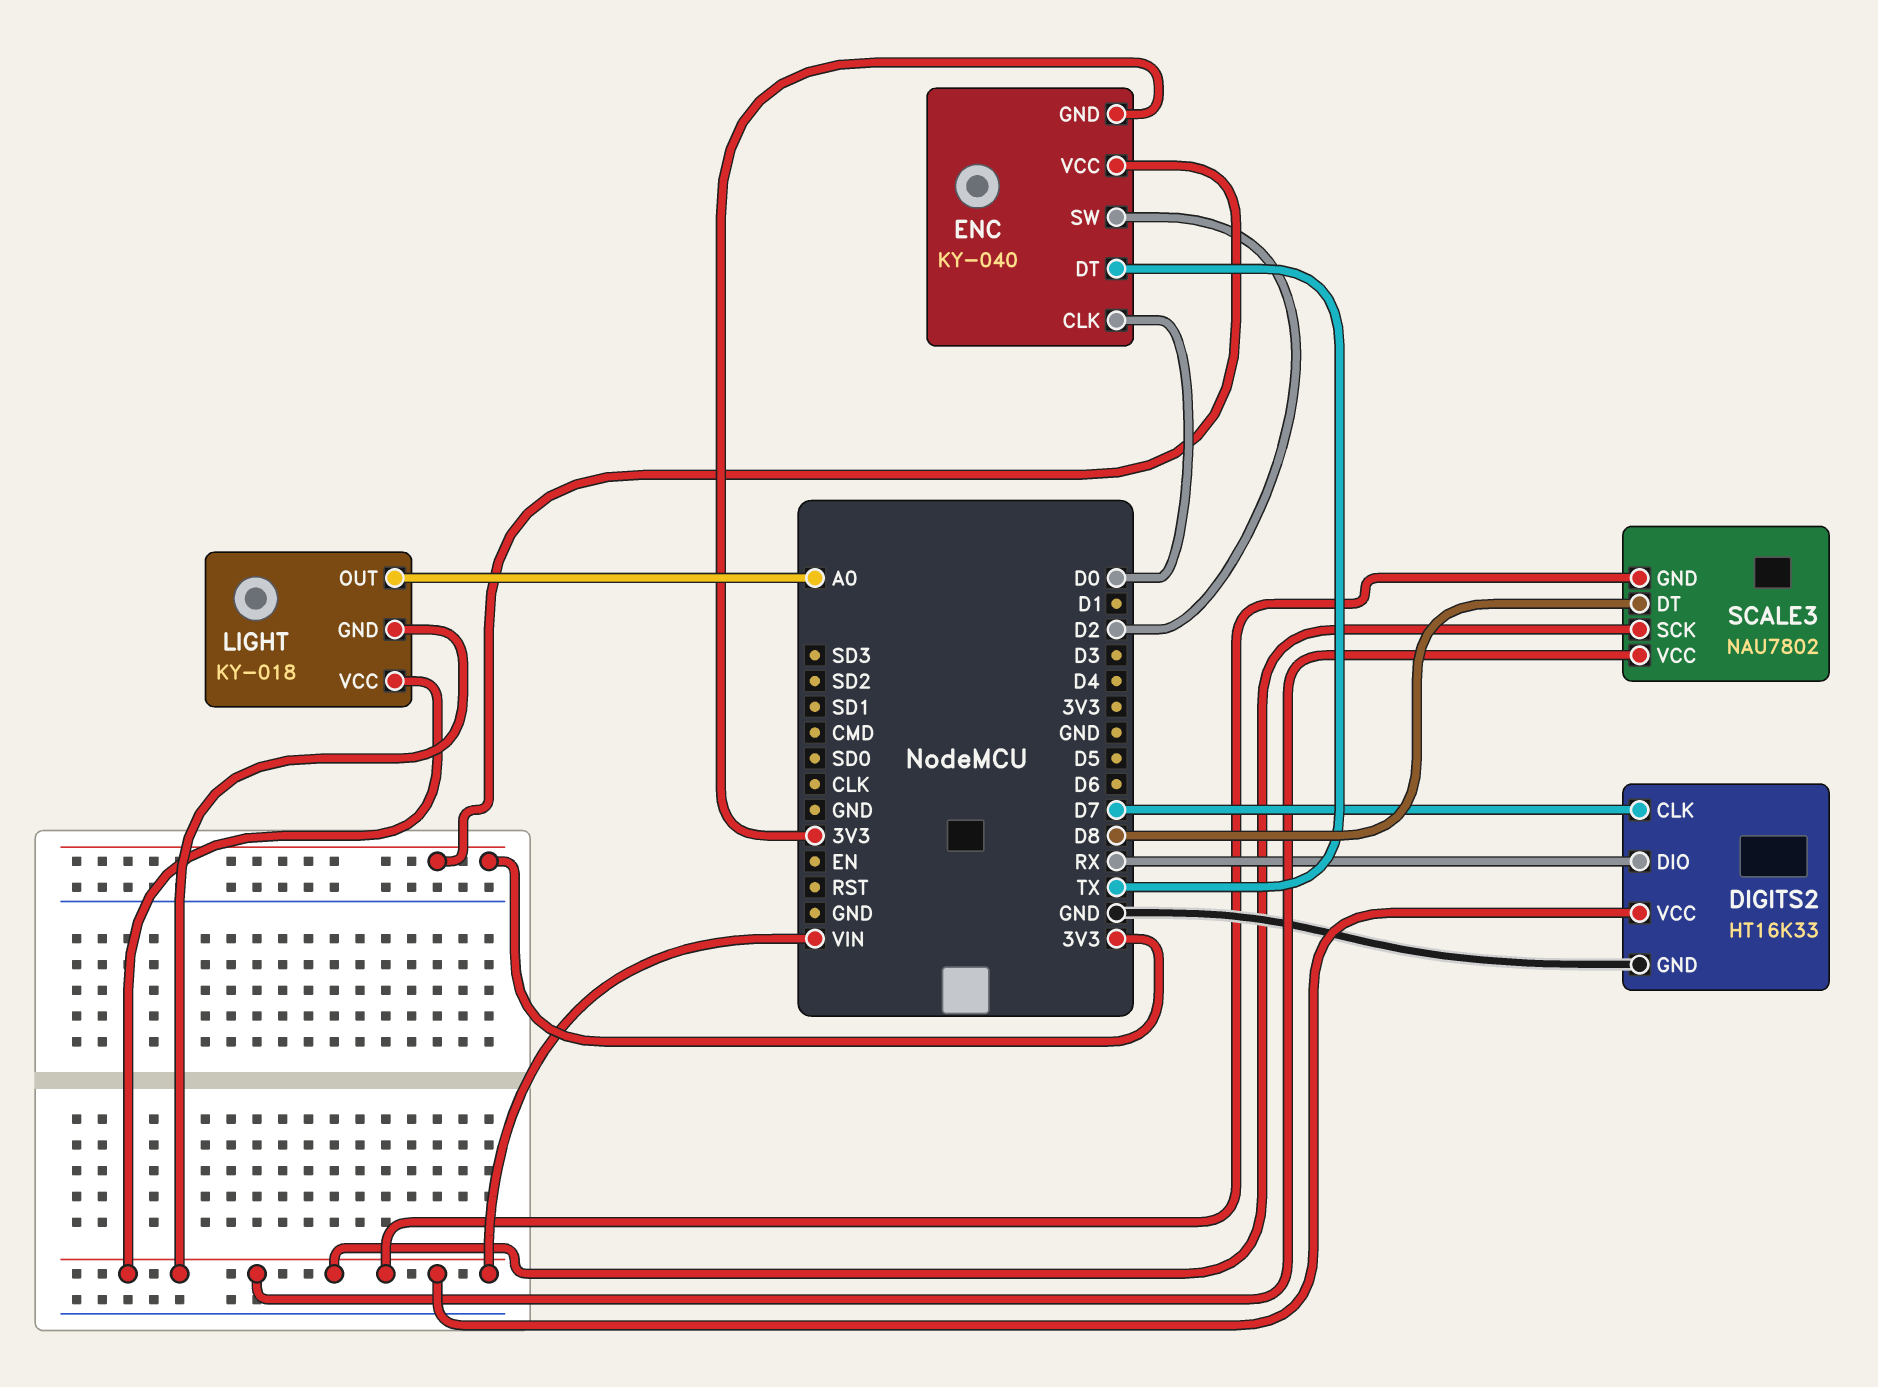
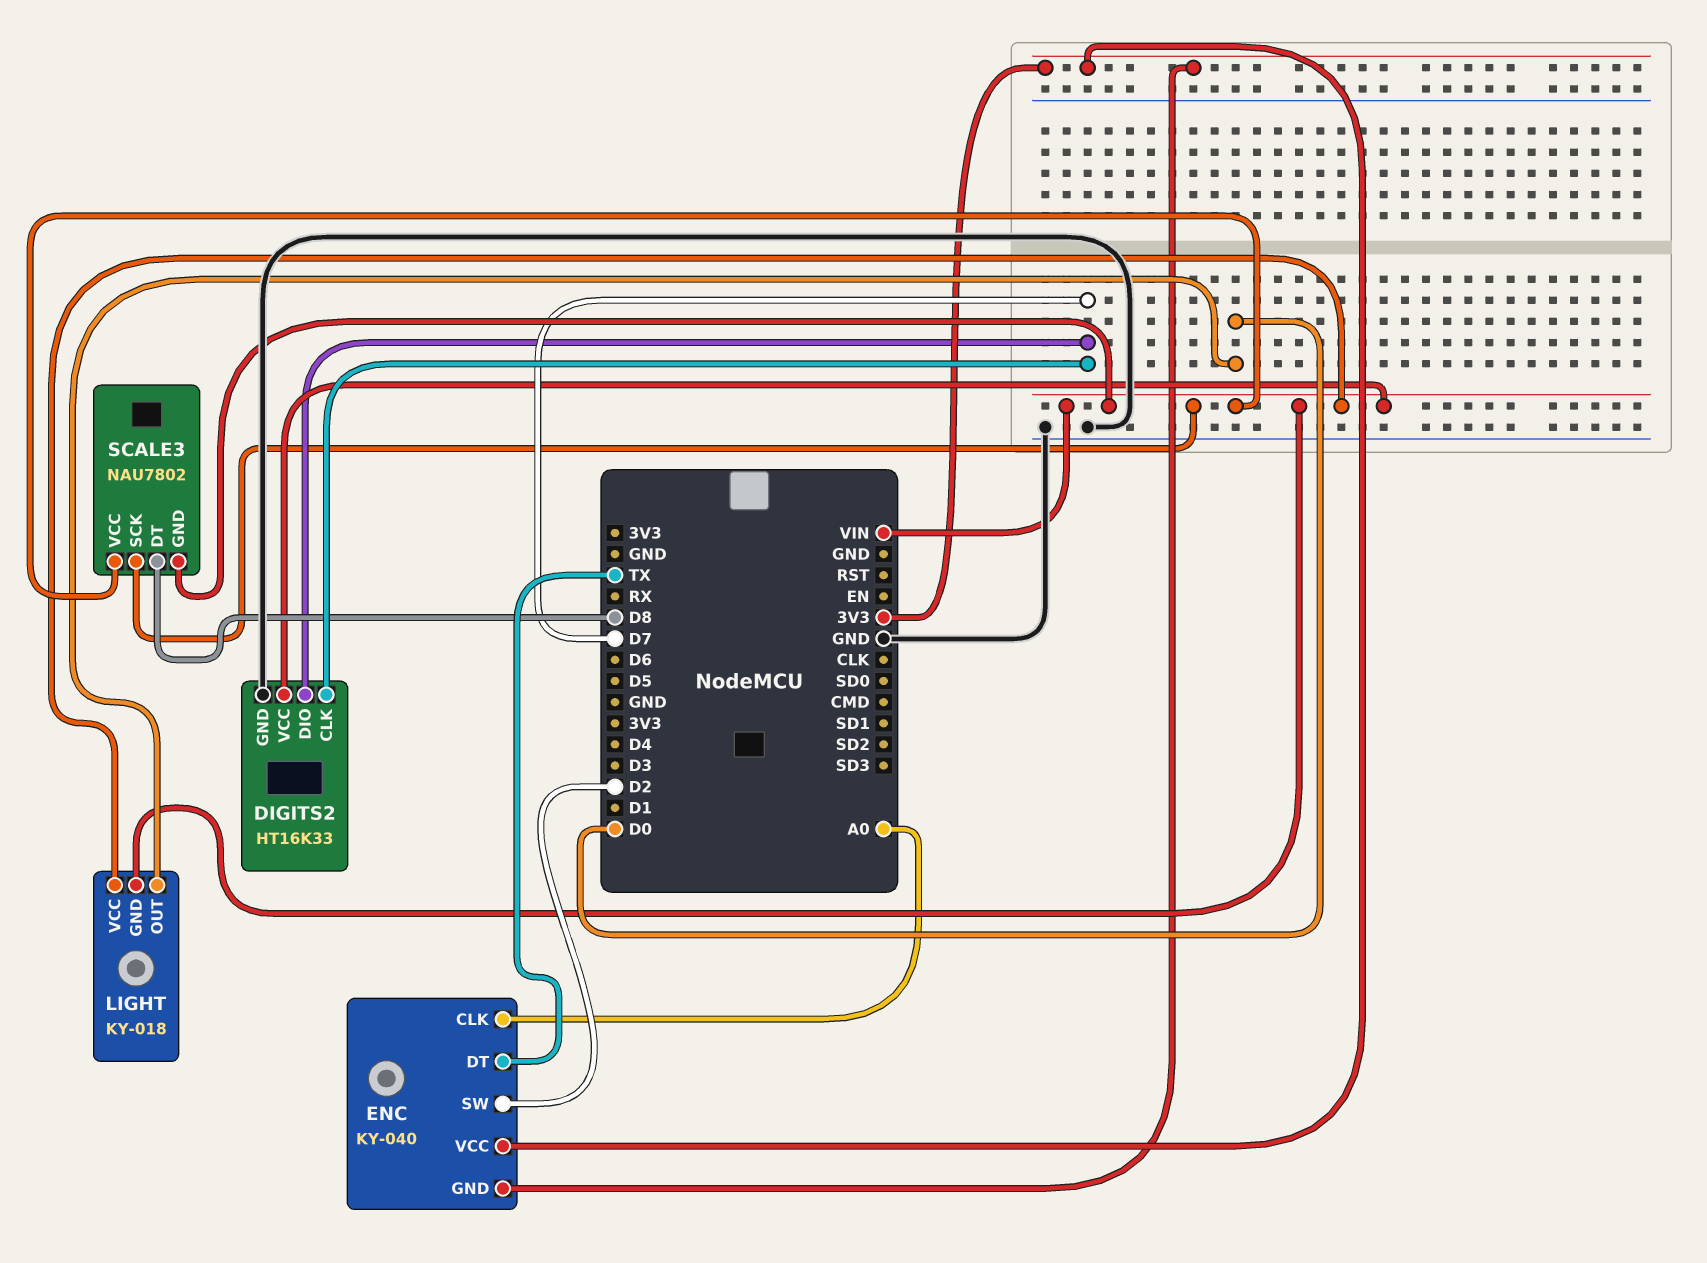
DIGITS2 pin DIO: RX -> D7
ENC pin CLK: D0 -> A0
LIGHT pin OUT: A0 -> D0

